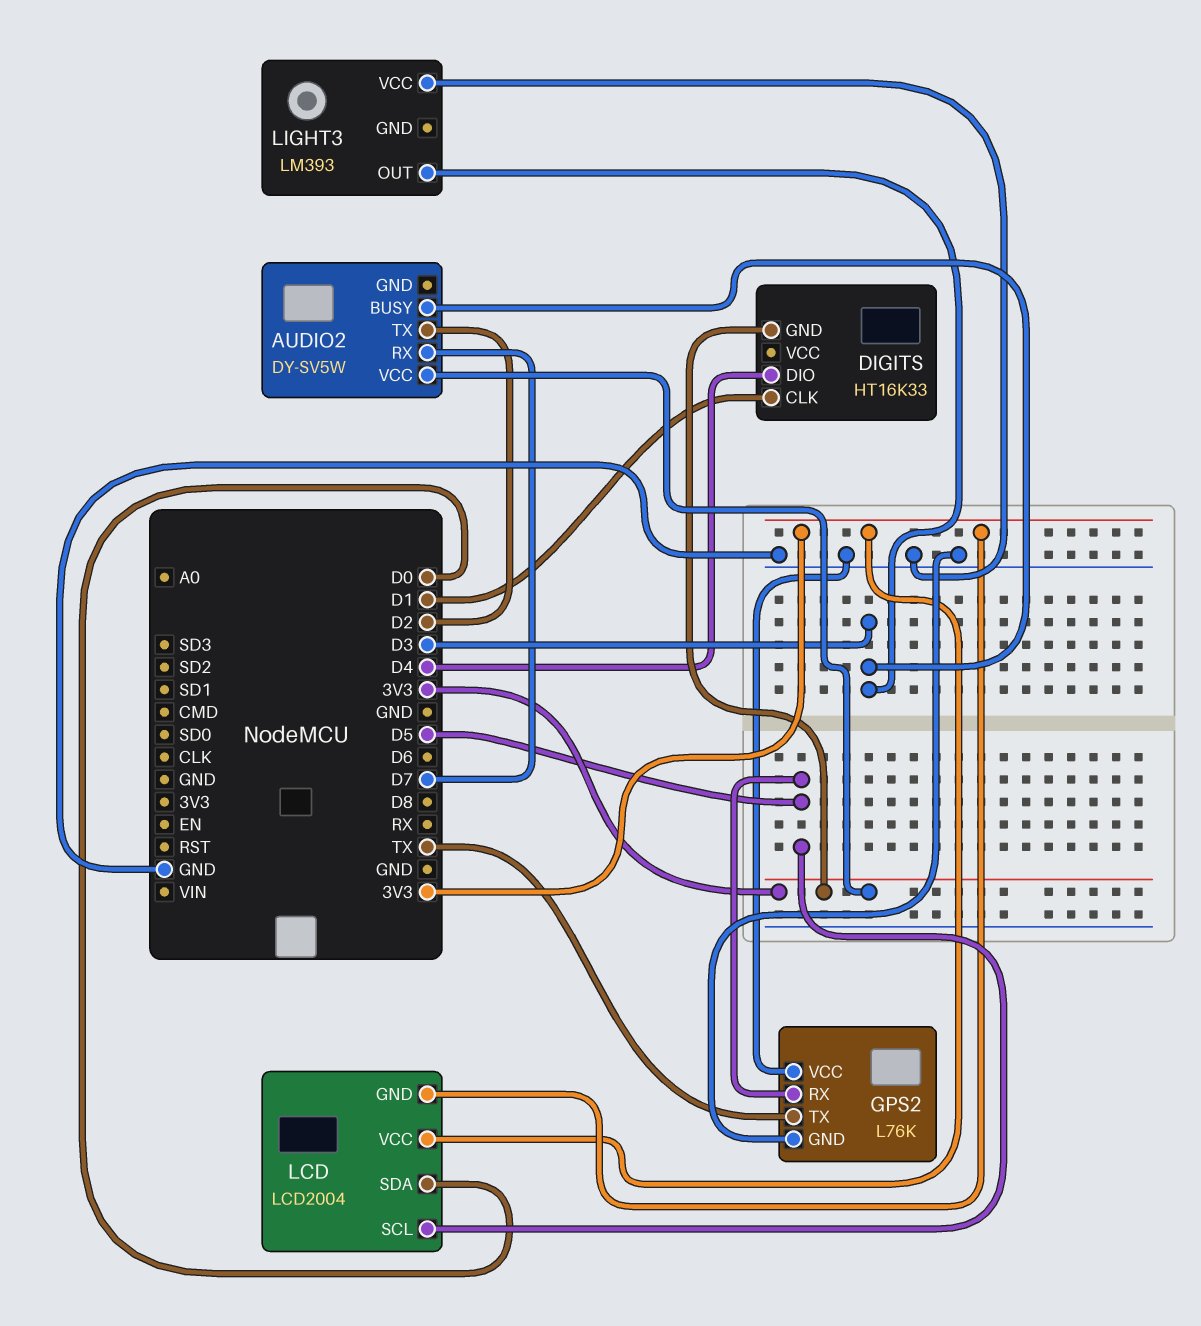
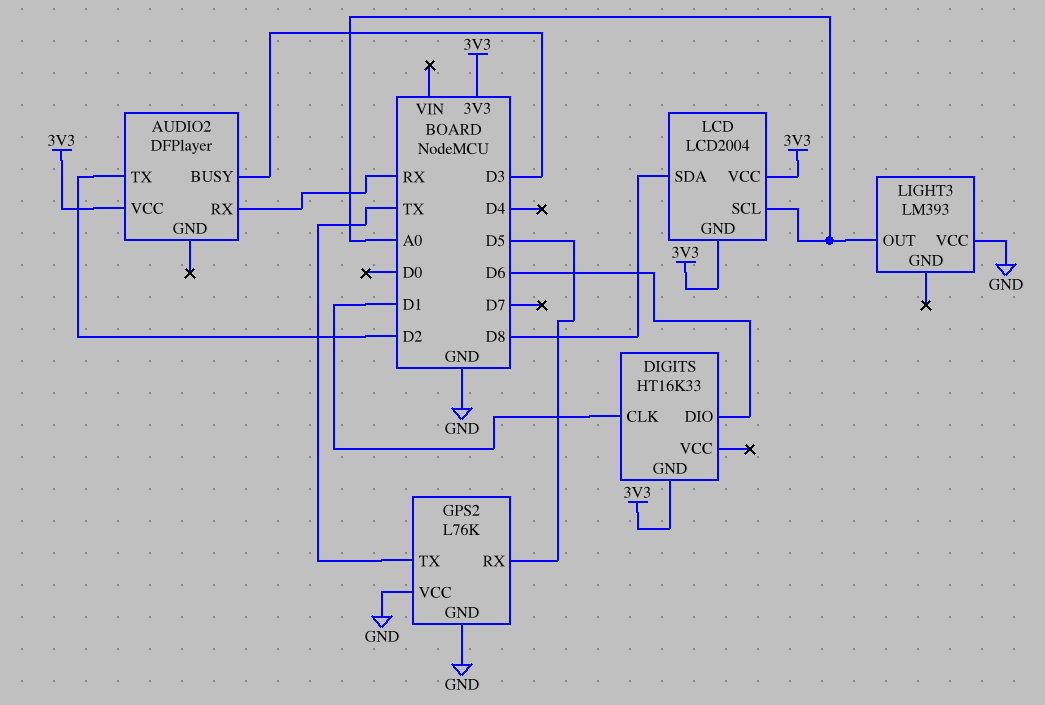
AUDIO2: DY-SV5W -> DFPlayer
AUDIO2 pin RX: D7 -> RX
DIGITS pin DIO: D4 -> D6
LCD pin SCL: D5 -> A0
LCD pin SDA: D0 -> D8
LIGHT3 pin OUT: D3 -> A0

